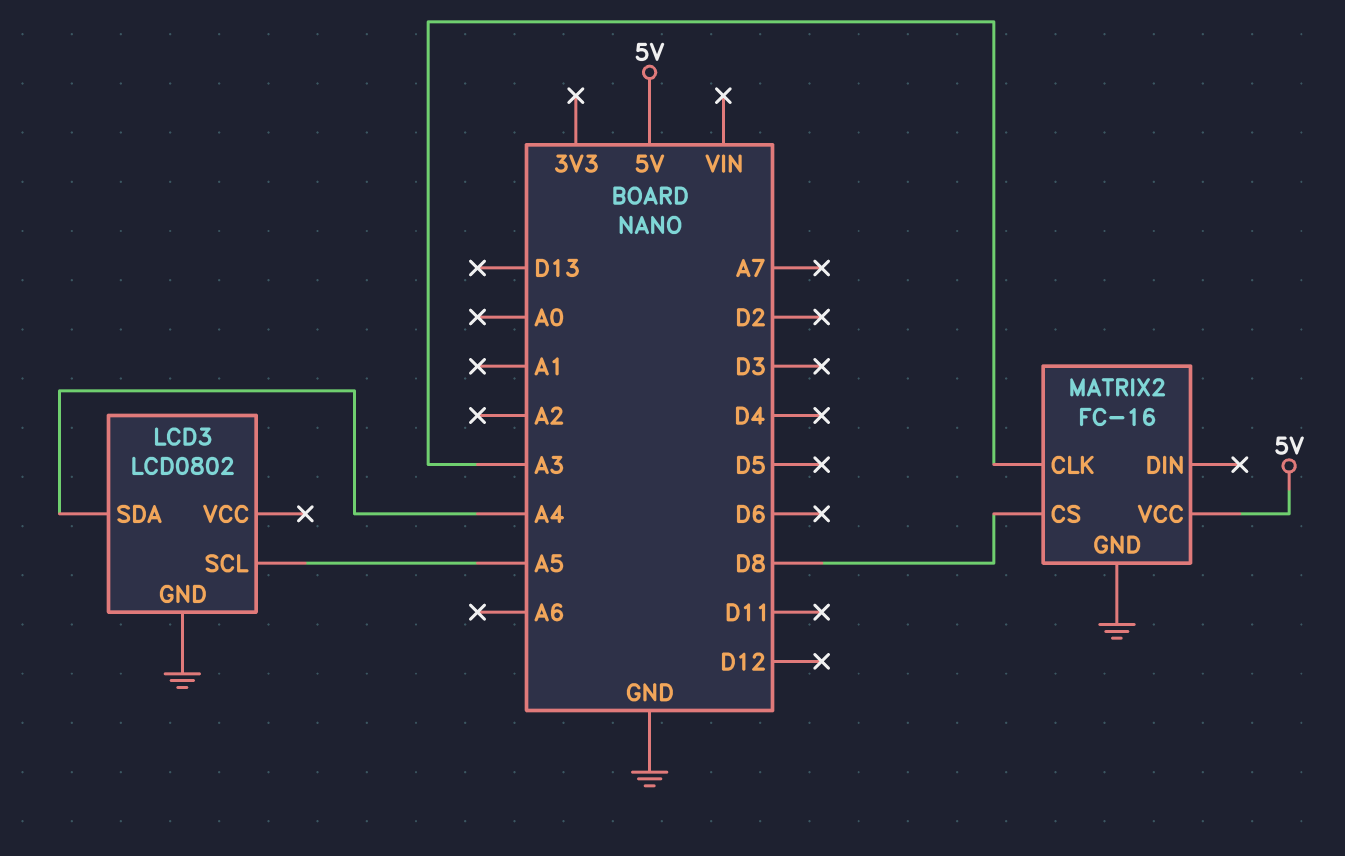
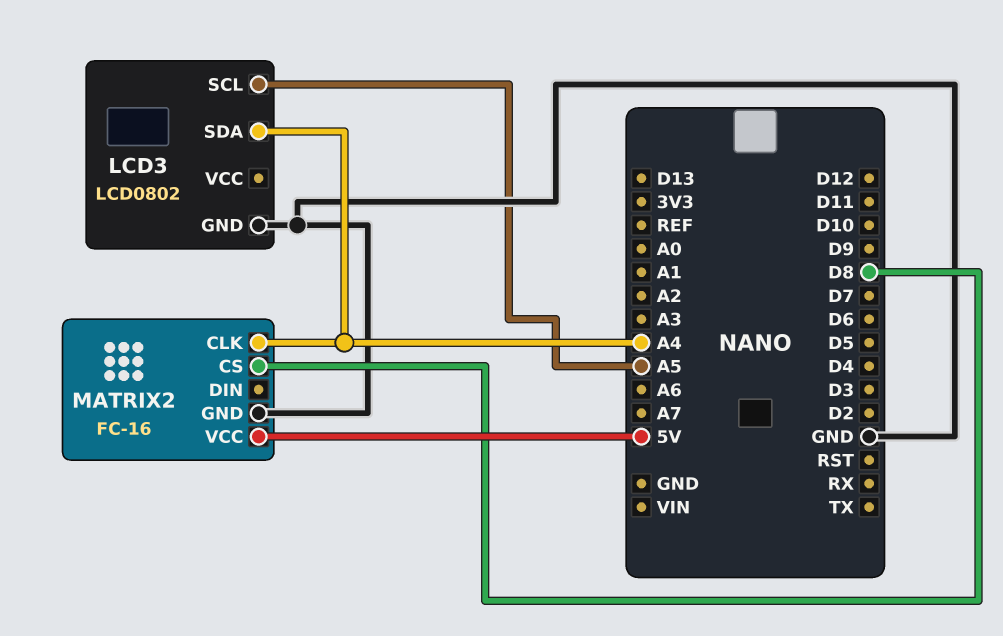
MATRIX2 pin CLK: A3 -> A4

